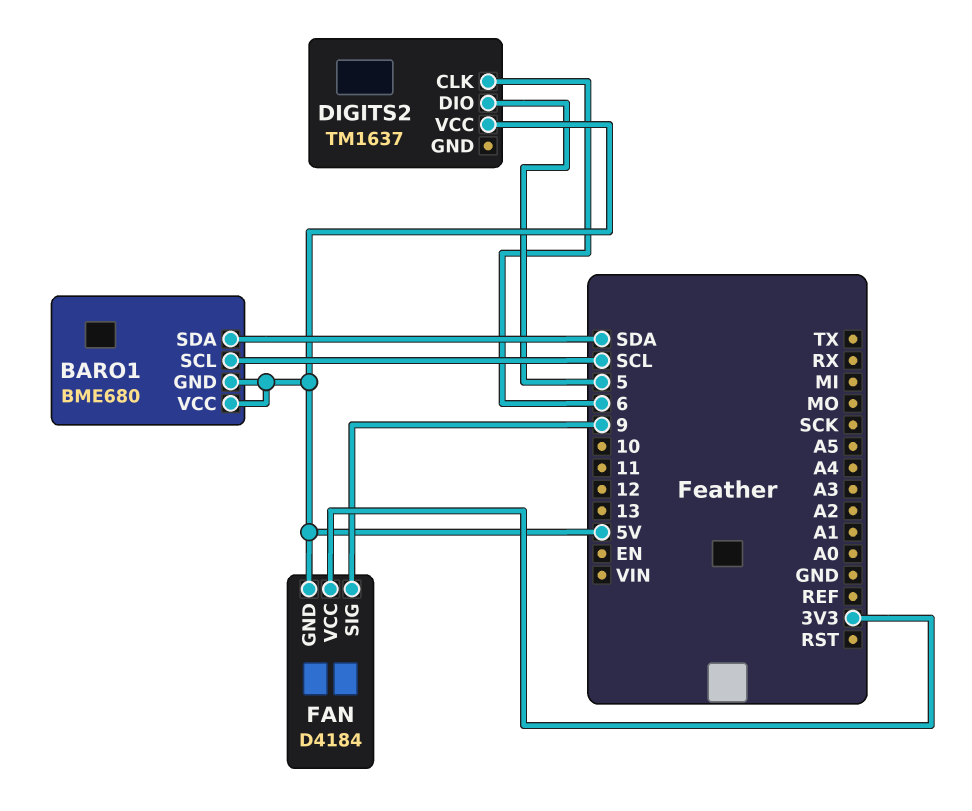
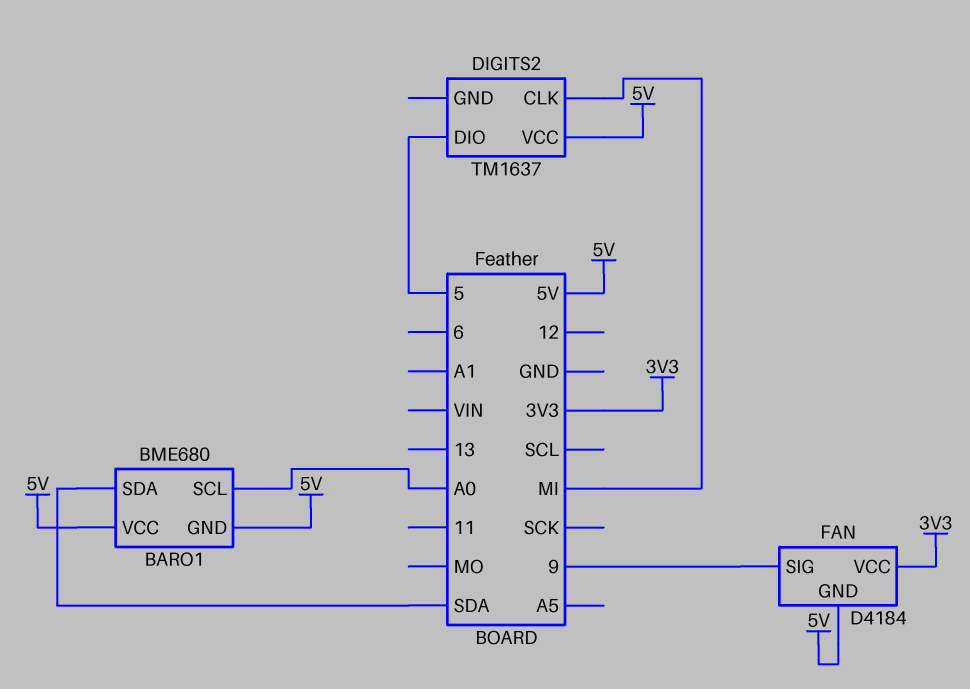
BARO1 pin SCL: SCL -> A0
DIGITS2 pin CLK: 6 -> MI

